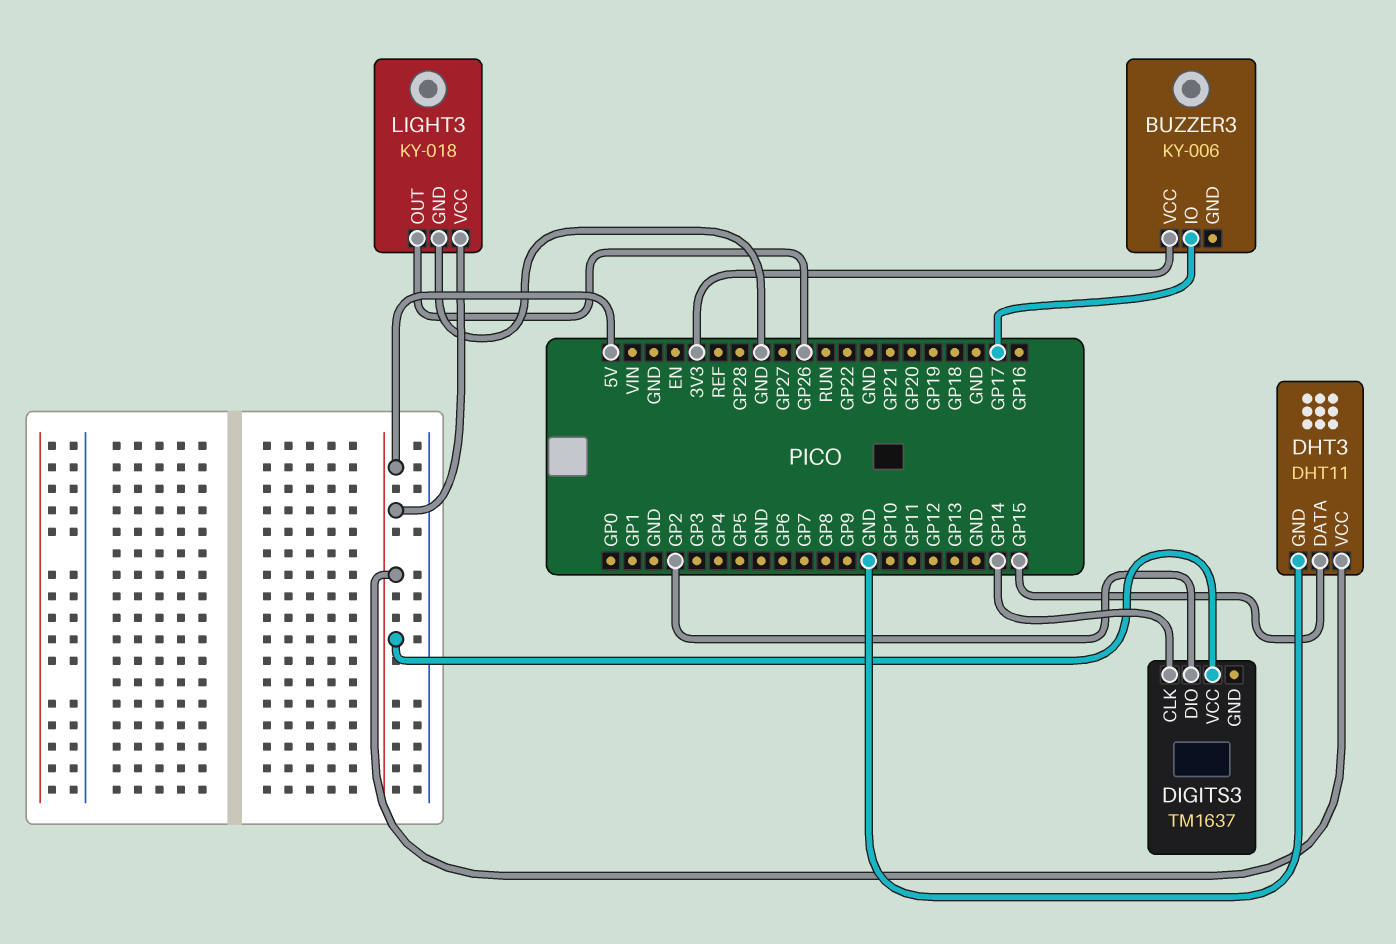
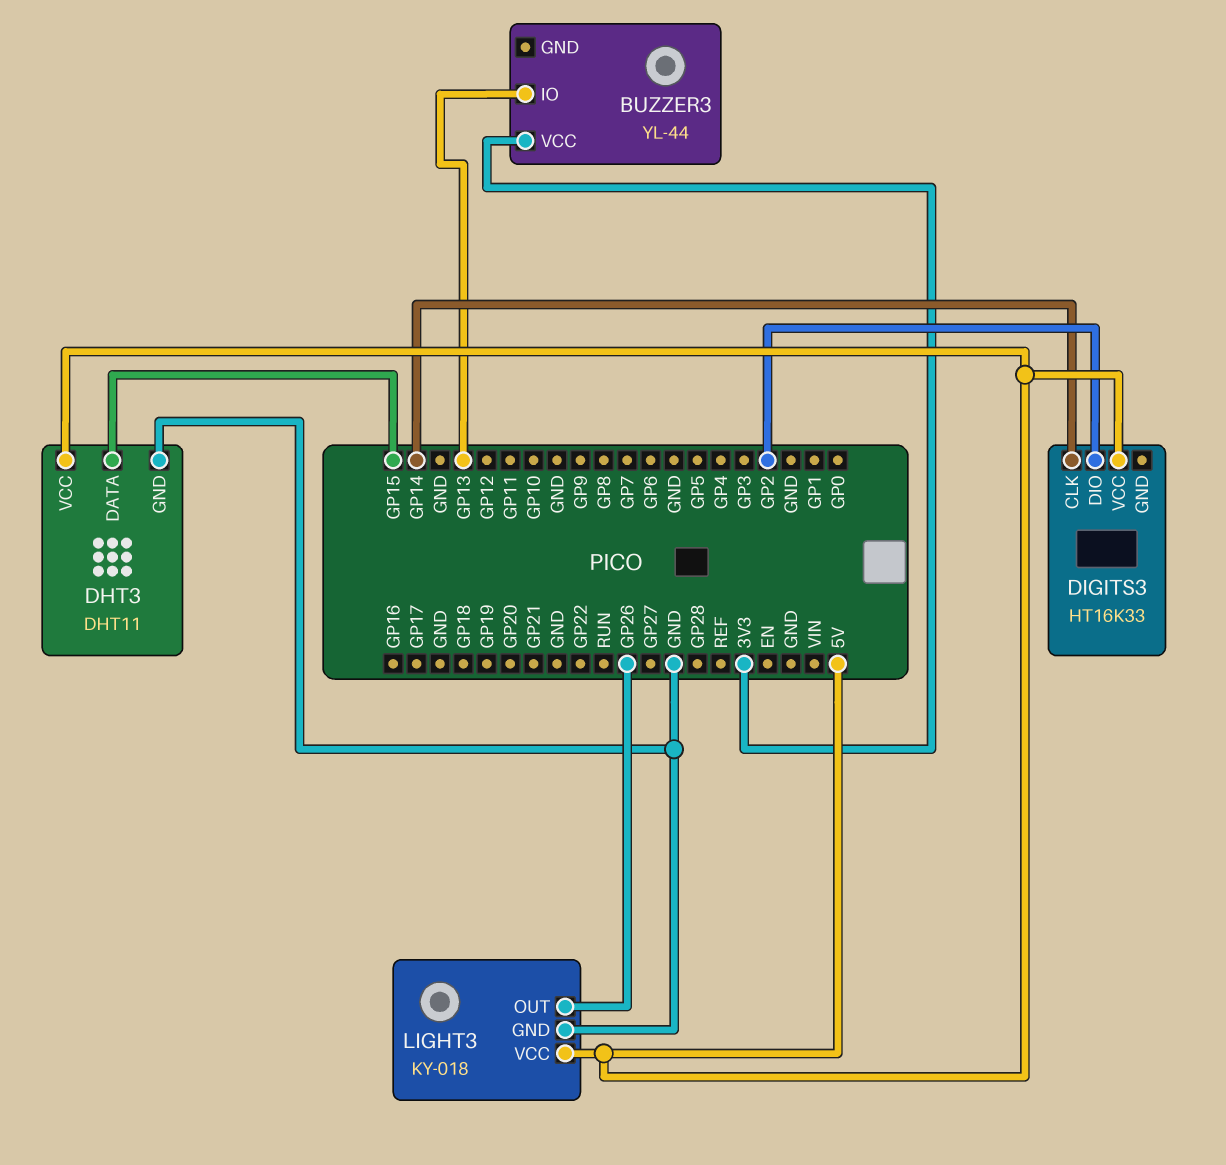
BUZZER3: KY-006 -> YL-44
BUZZER3 pin IO: GP17 -> GP13
DIGITS3: TM1637 -> HT16K33

